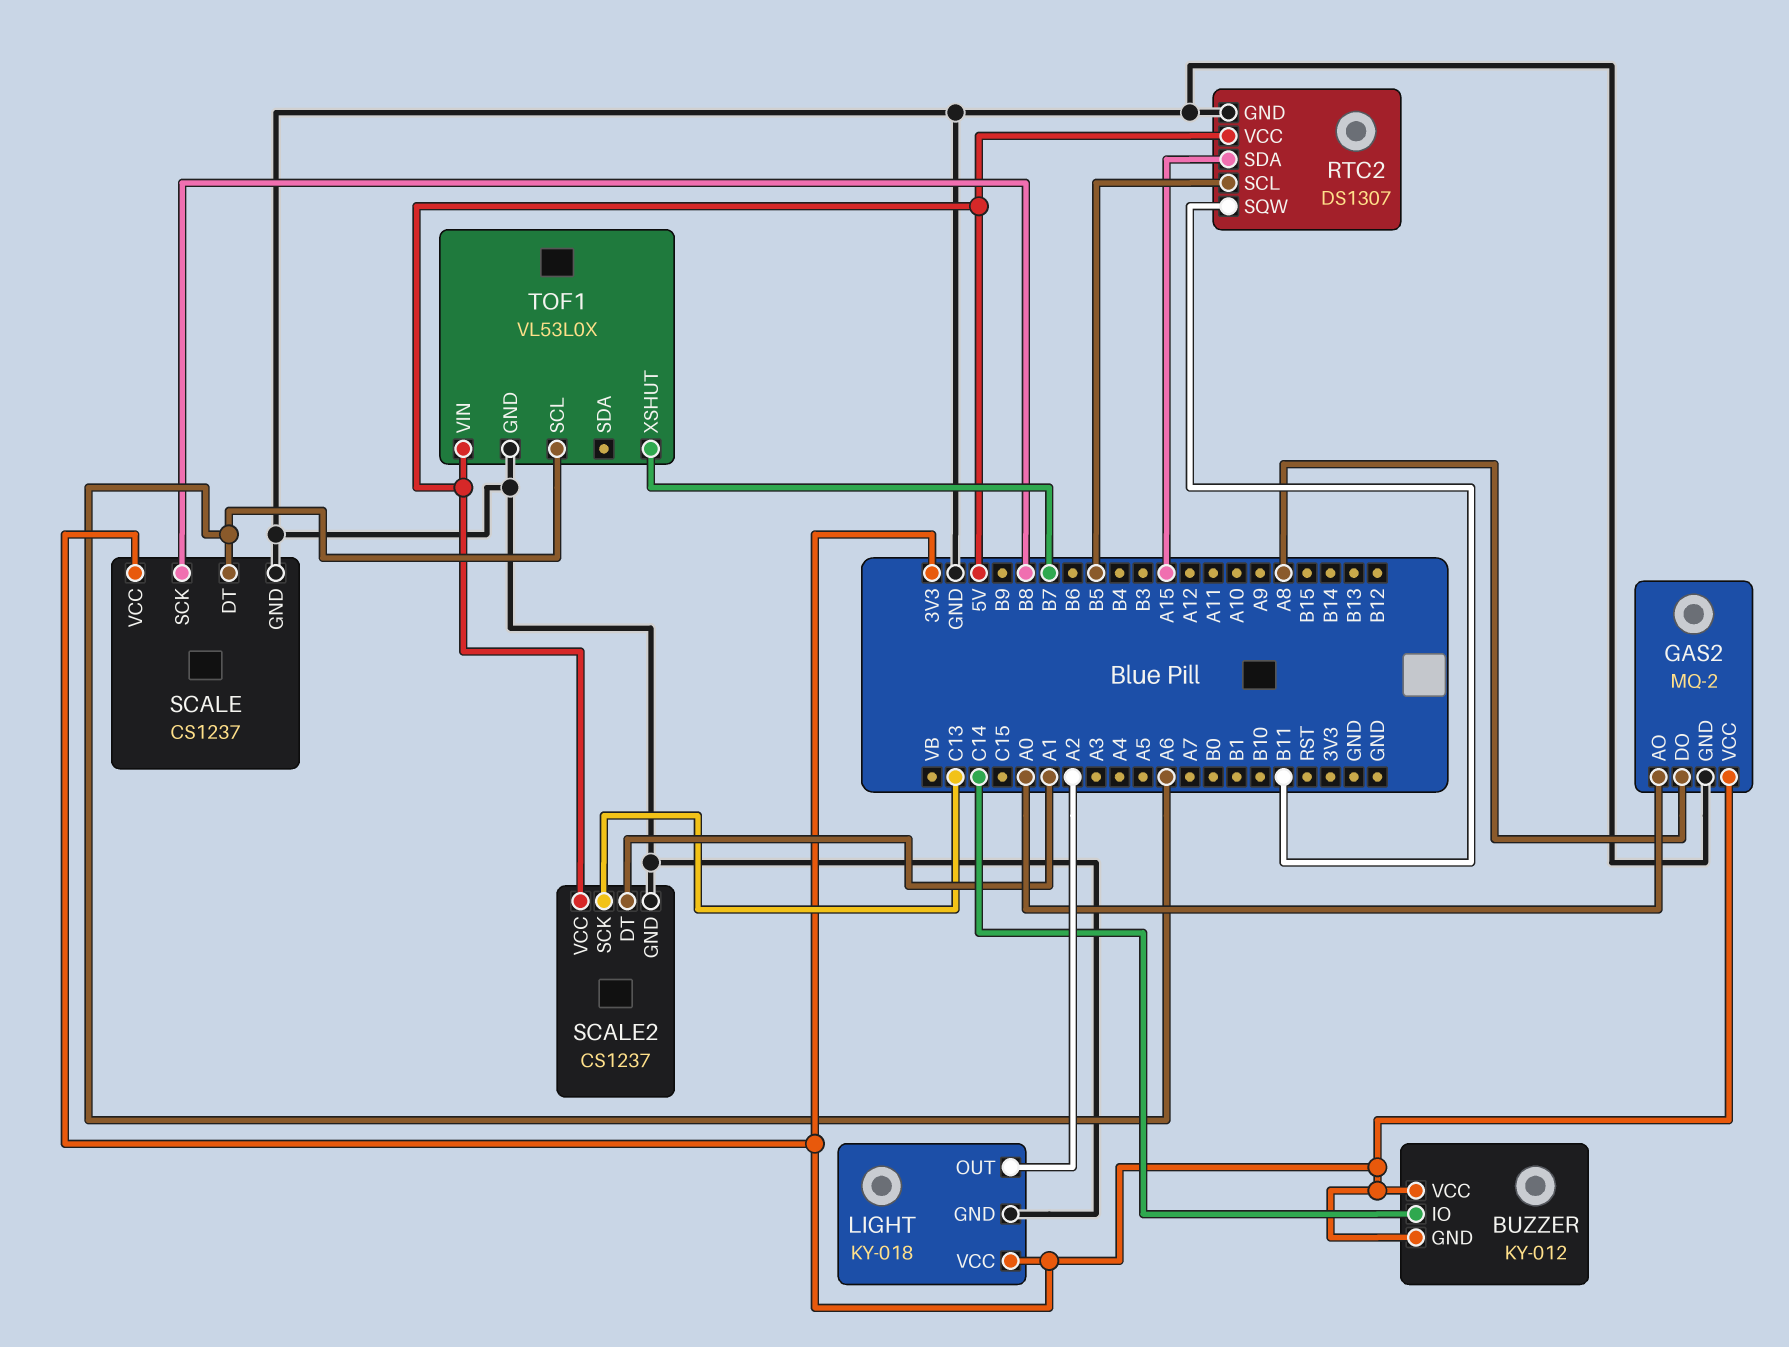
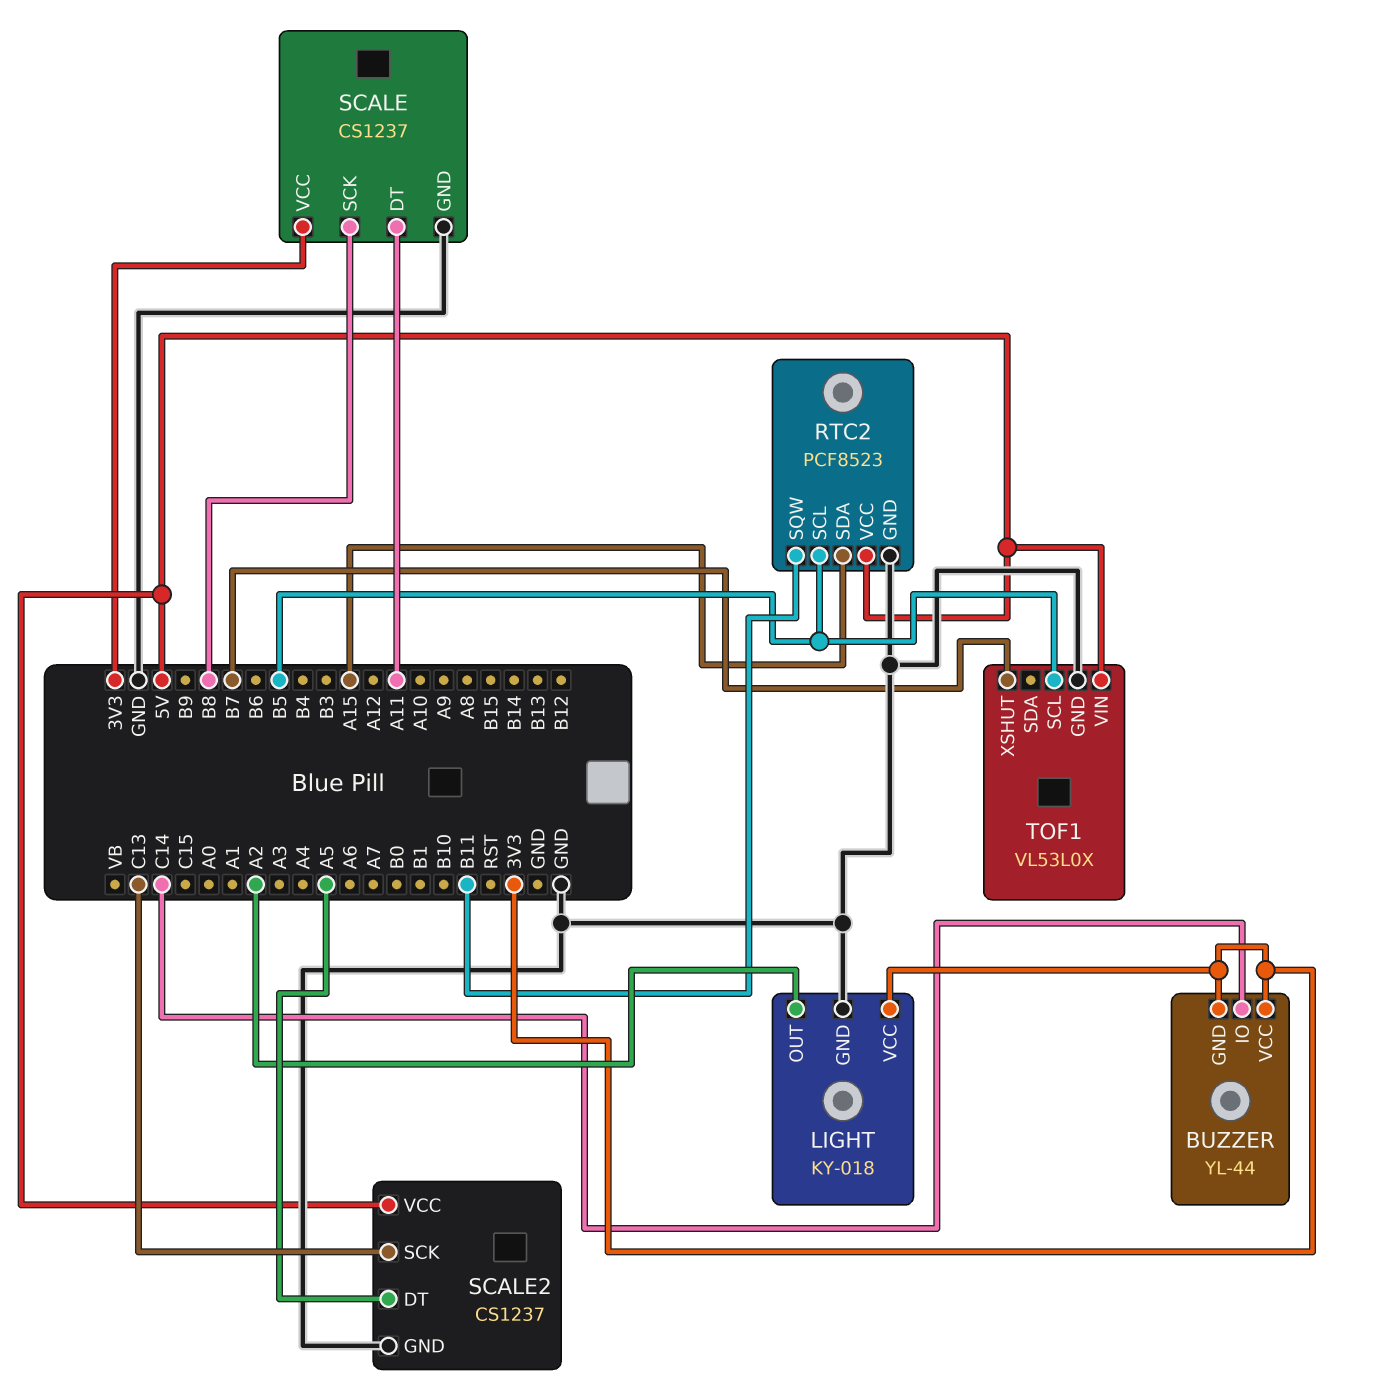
BUZZER: KY-012 -> YL-44
GAS2: MQ-2 -> none
GAS2 pin AO: A0 -> none
GAS2 pin DO: A8 -> none
GAS2 pin GND: GND -> none
GAS2 pin VCC: 3V3 -> none
RTC2: DS1307 -> PCF8523
SCALE pin DT: A6 -> A11
SCALE2 pin DT: A1 -> A5
TOF1 pin SCL: A6 -> B5

